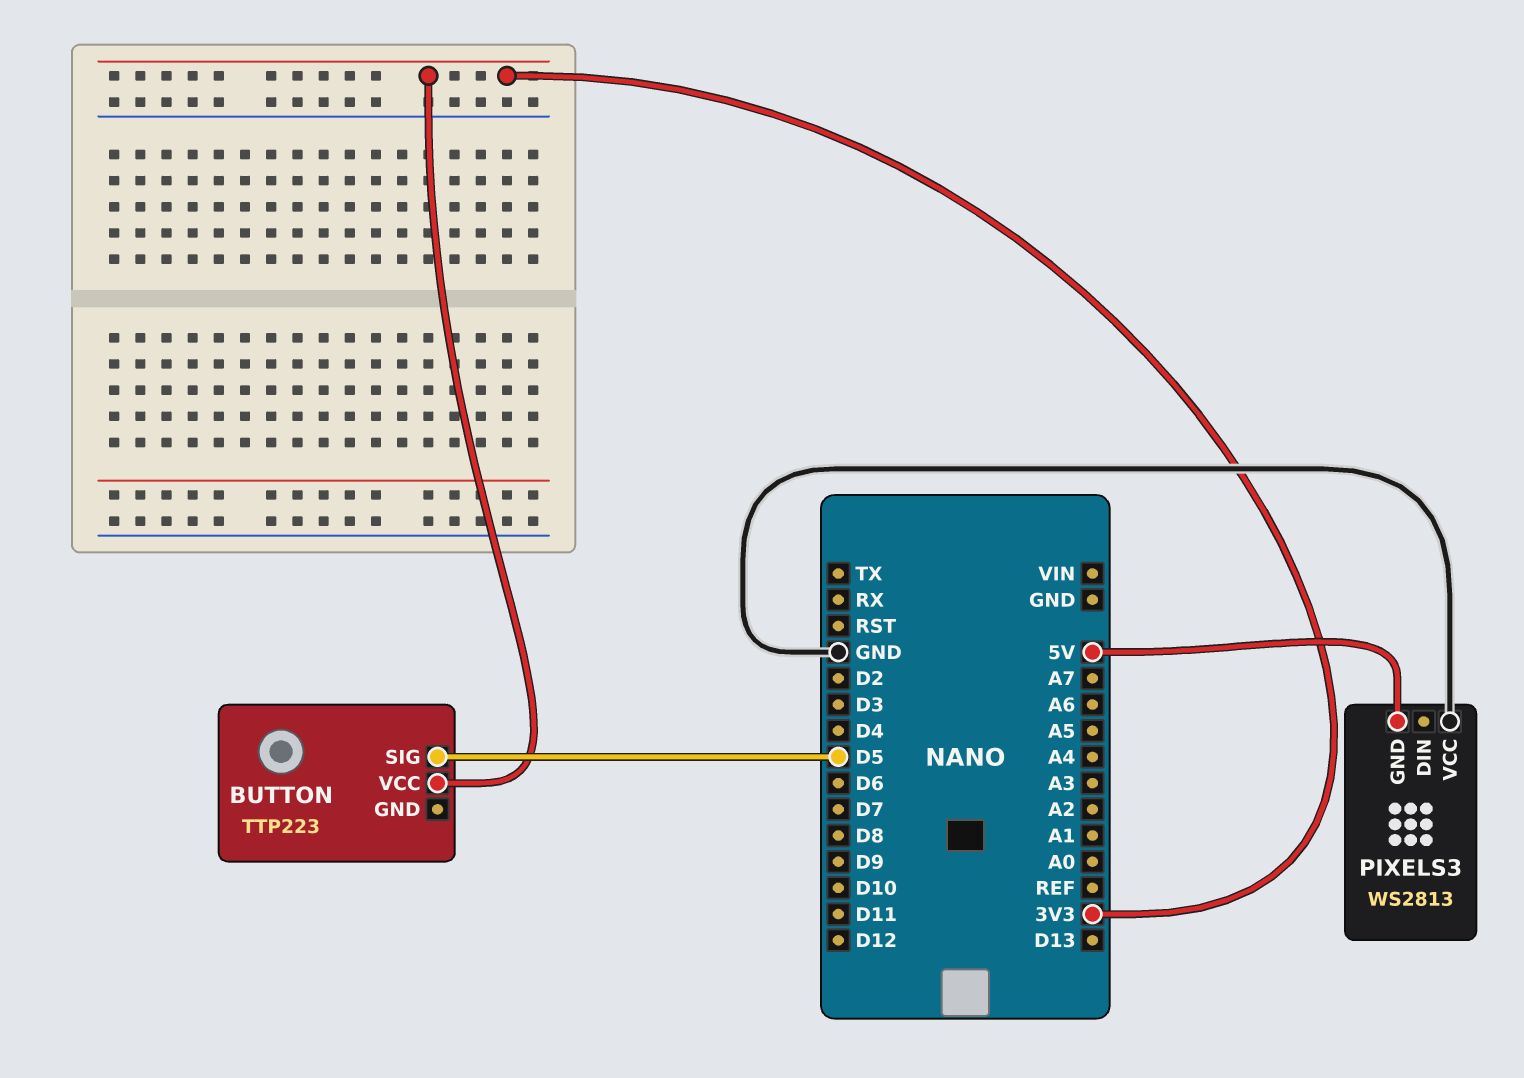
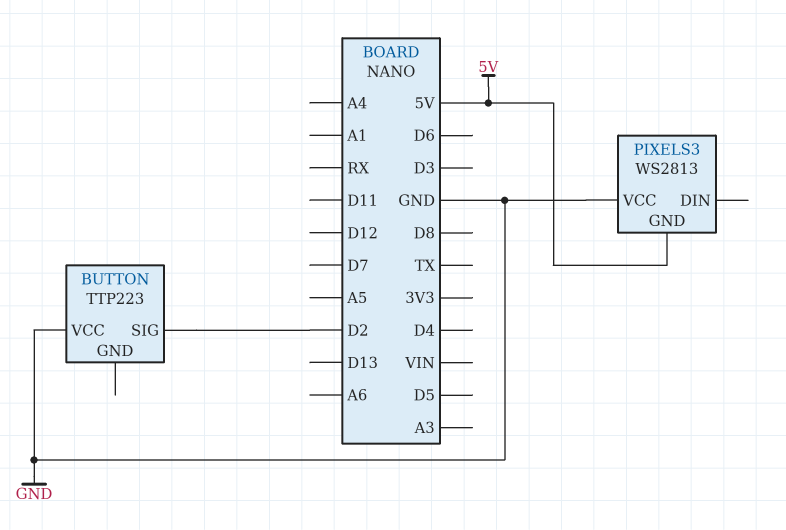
BUTTON pin SIG: D5 -> D2
BUTTON pin VCC: 3V3 -> GND

